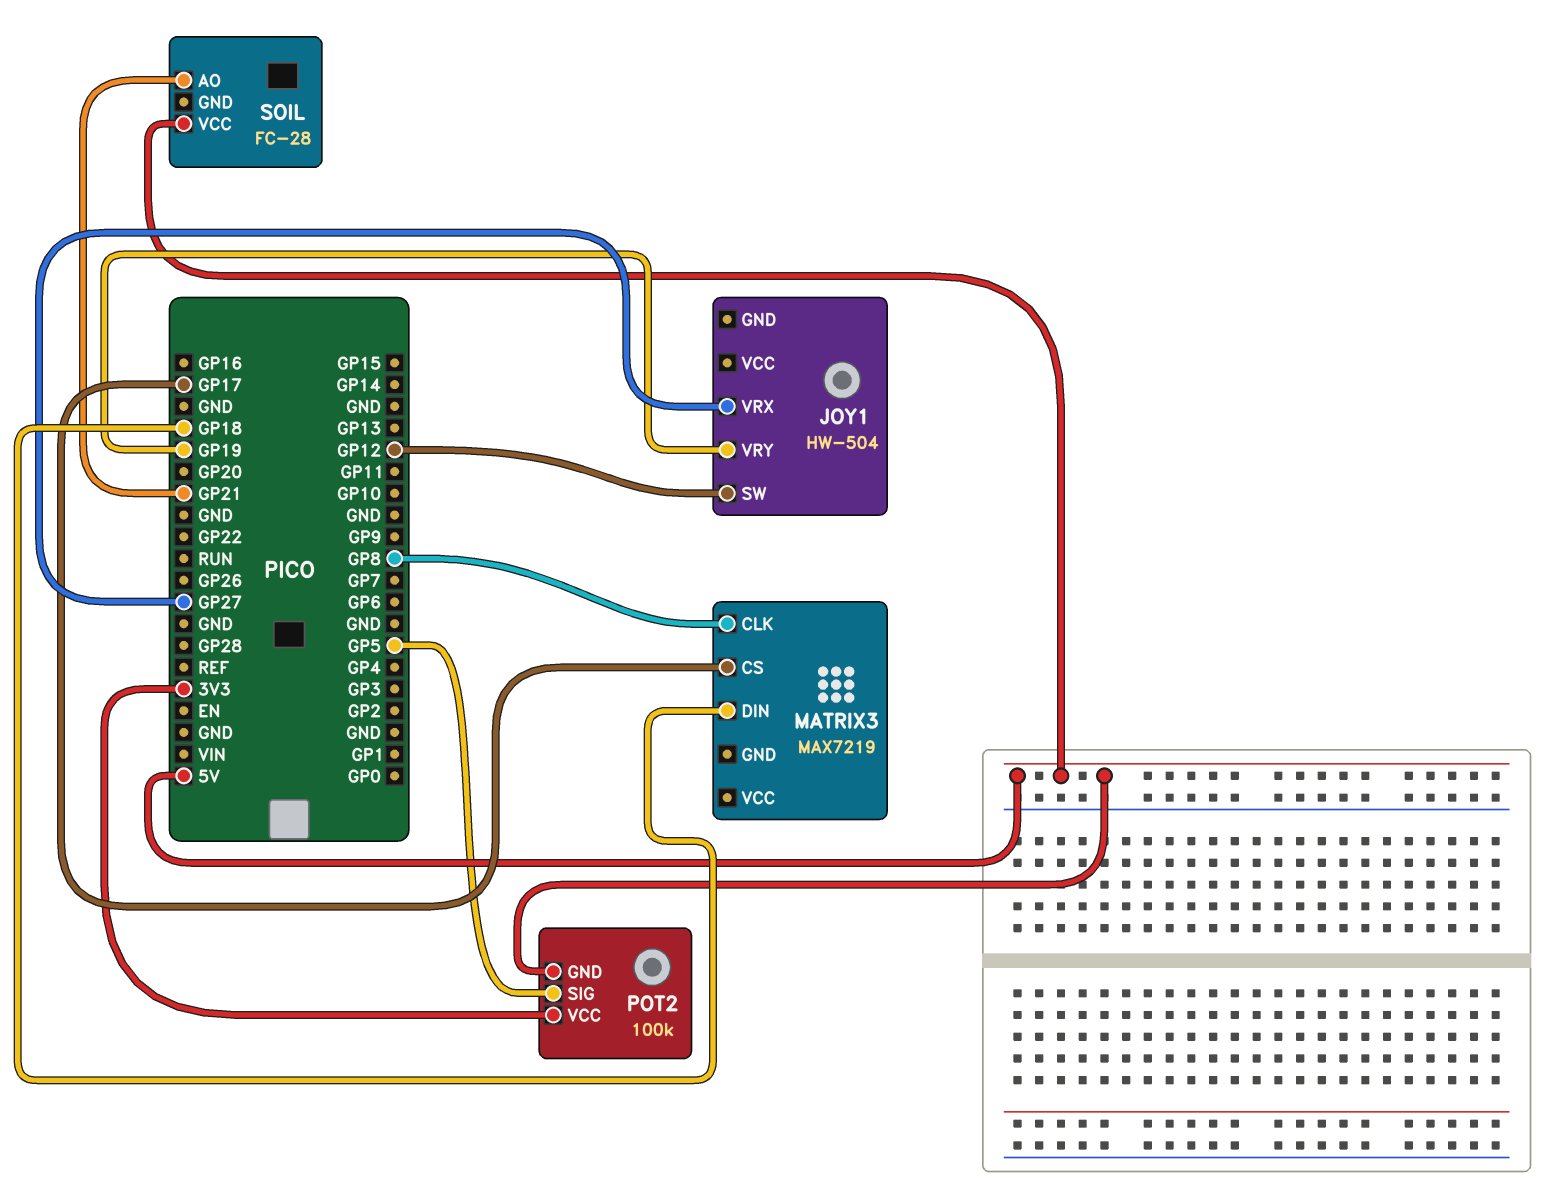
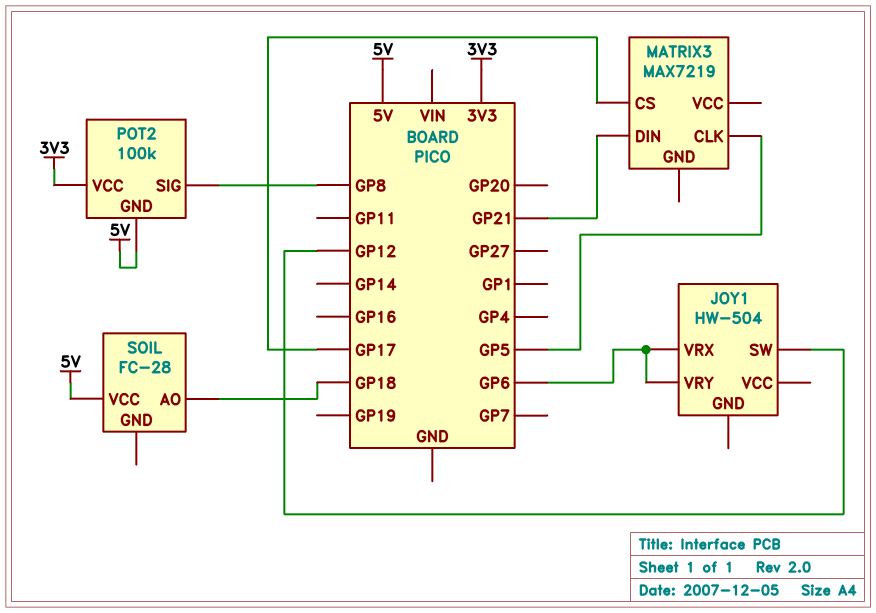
JOY1 pin VRX: GP27 -> GP6
JOY1 pin VRY: GP19 -> GP6
MATRIX3 pin CLK: GP8 -> GP5
MATRIX3 pin DIN: GP18 -> GP21
POT2 pin SIG: GP5 -> GP8
SOIL pin AO: GP21 -> GP18

